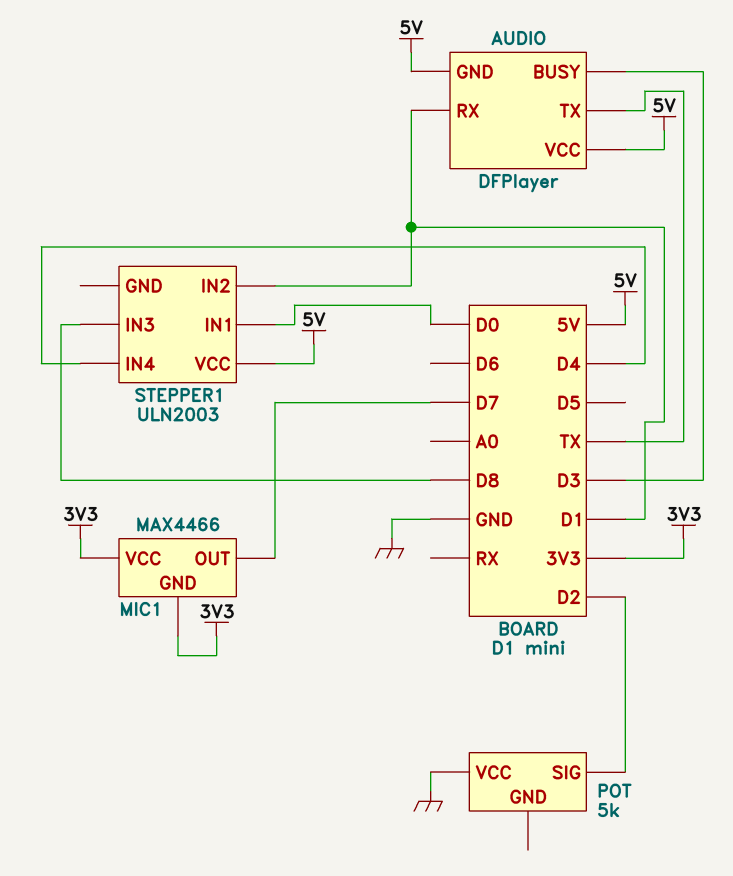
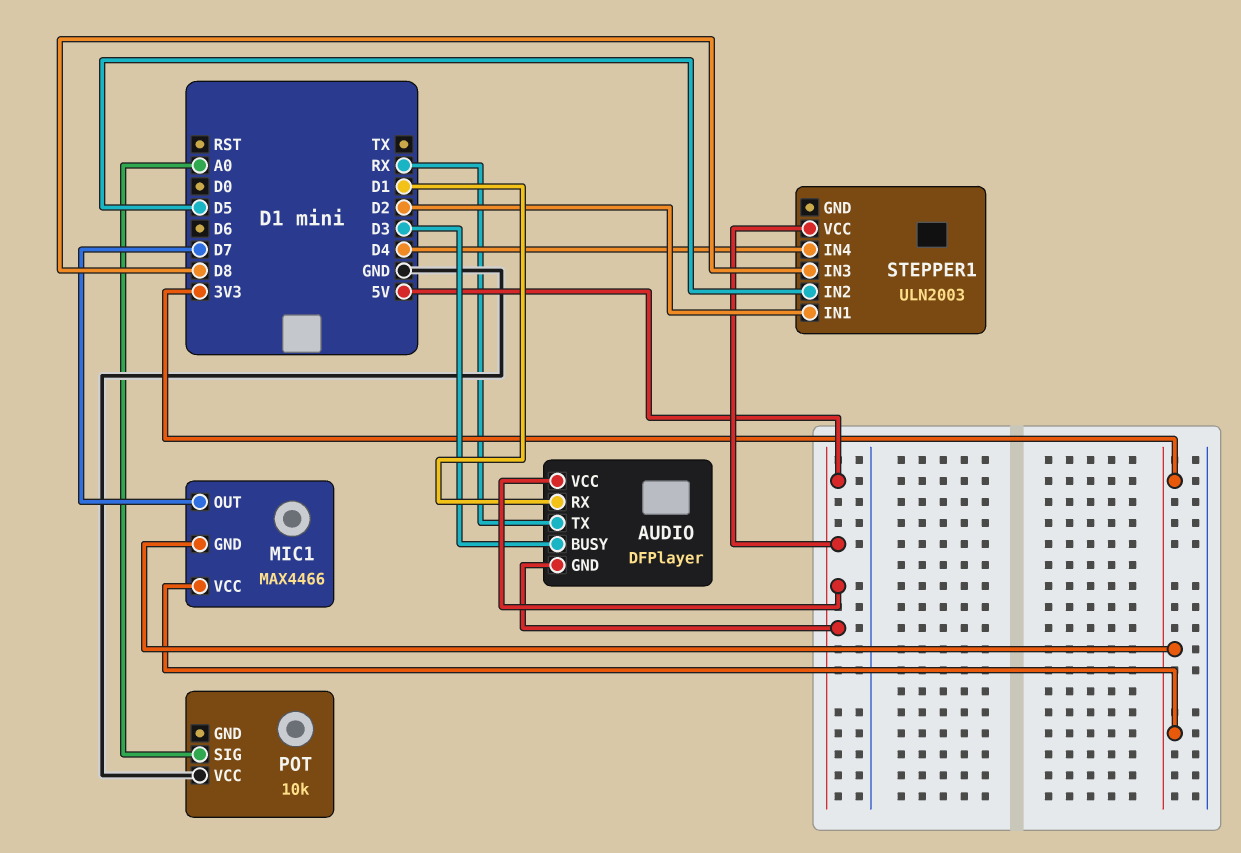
AUDIO pin TX: TX -> RX
POT: 5k -> 10k
POT pin SIG: D2 -> A0
STEPPER1 pin IN1: D0 -> D2
STEPPER1 pin IN2: D1 -> D5

